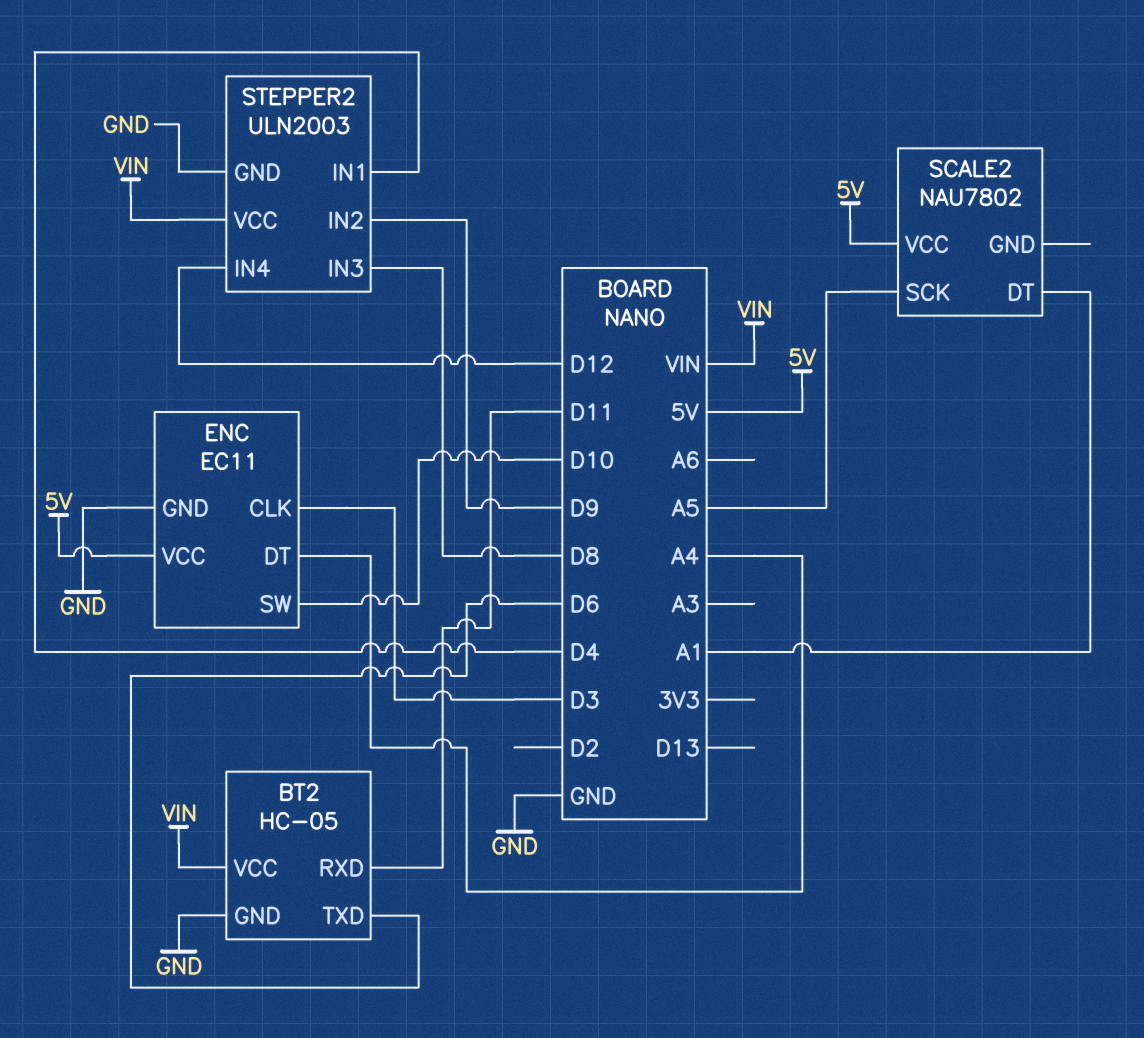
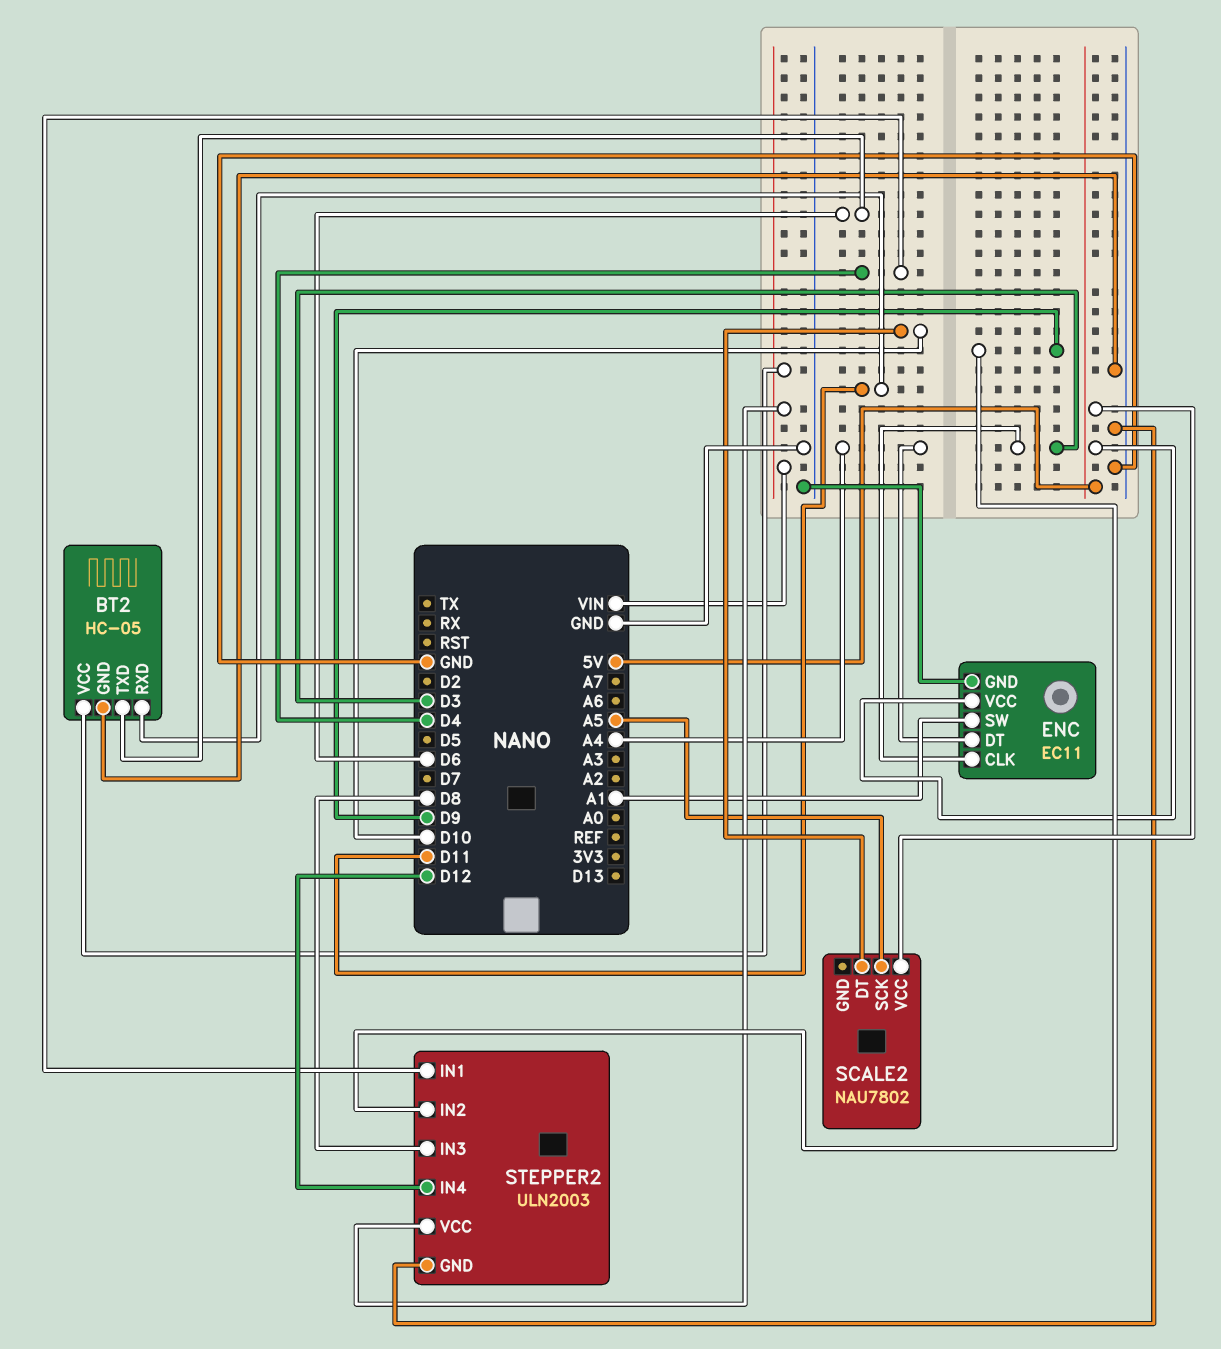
ENC pin SW: D10 -> A1
SCALE2 pin DT: A1 -> D10

